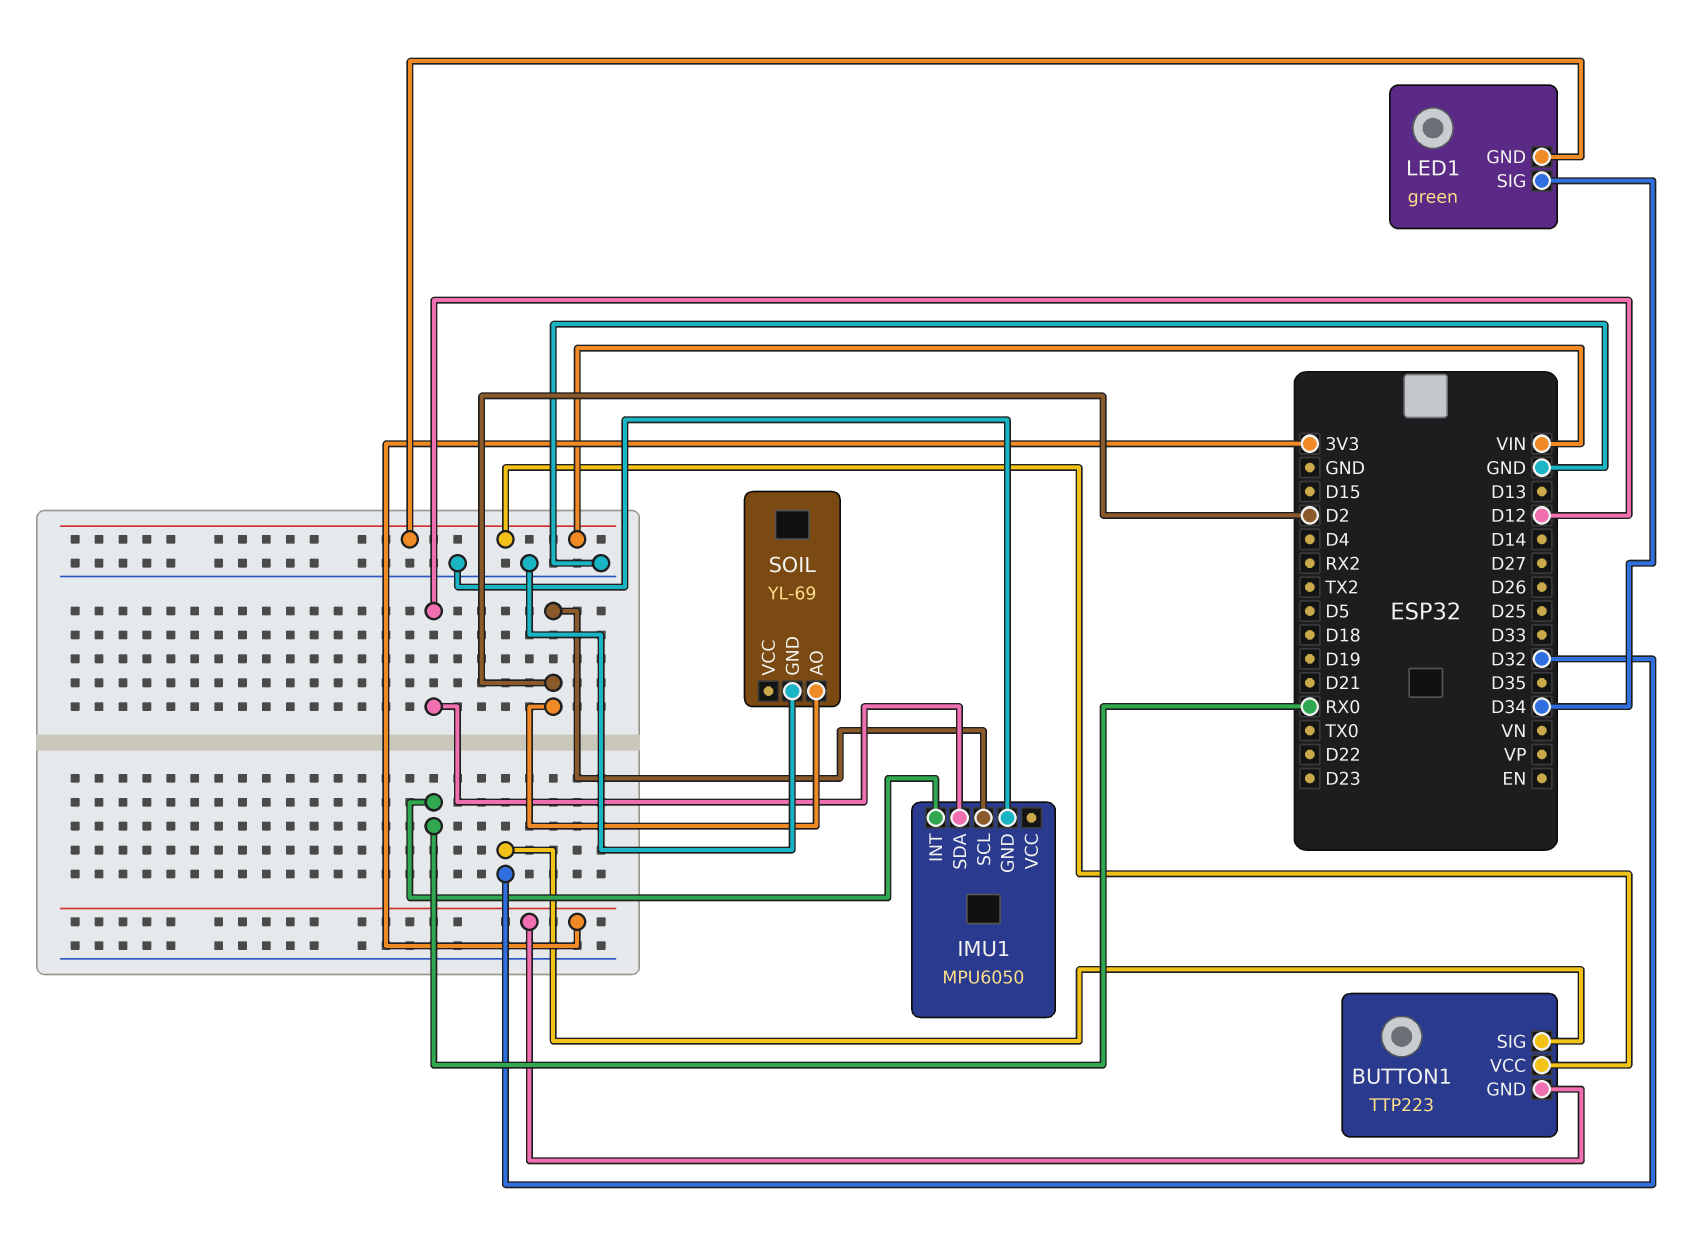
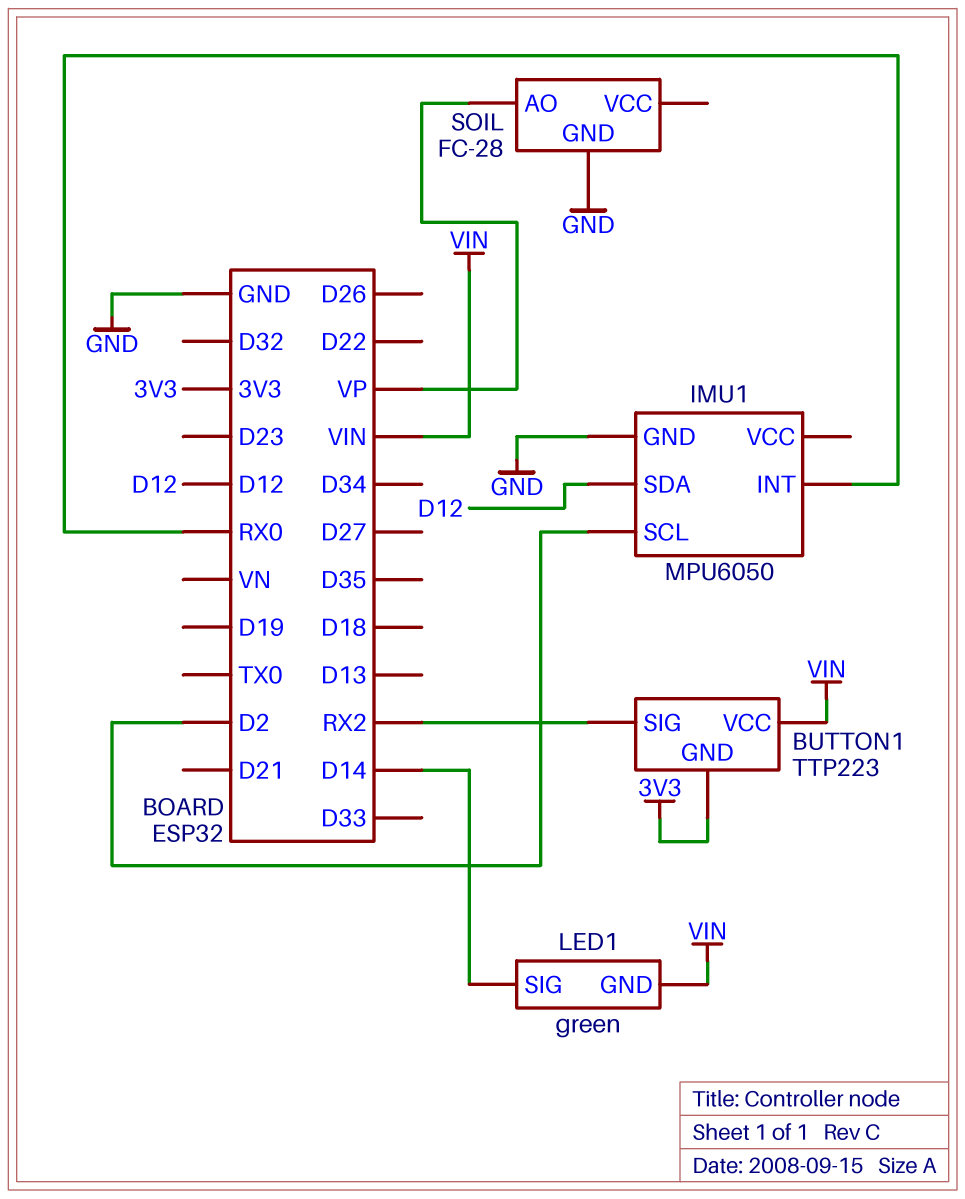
BUTTON1 pin SIG: D32 -> RX2
LED1 pin SIG: D34 -> D14
SOIL: YL-69 -> FC-28
SOIL pin AO: D2 -> VP

